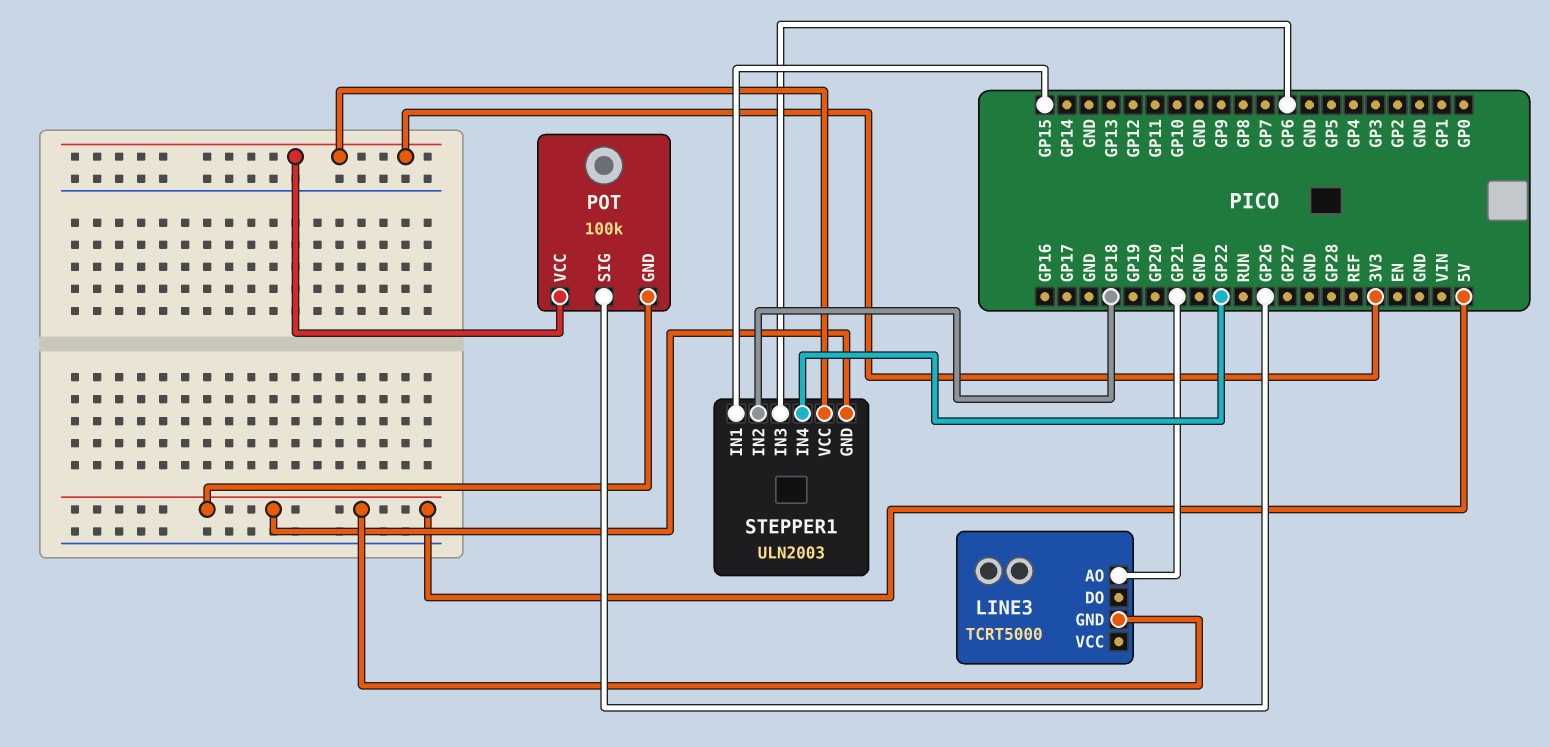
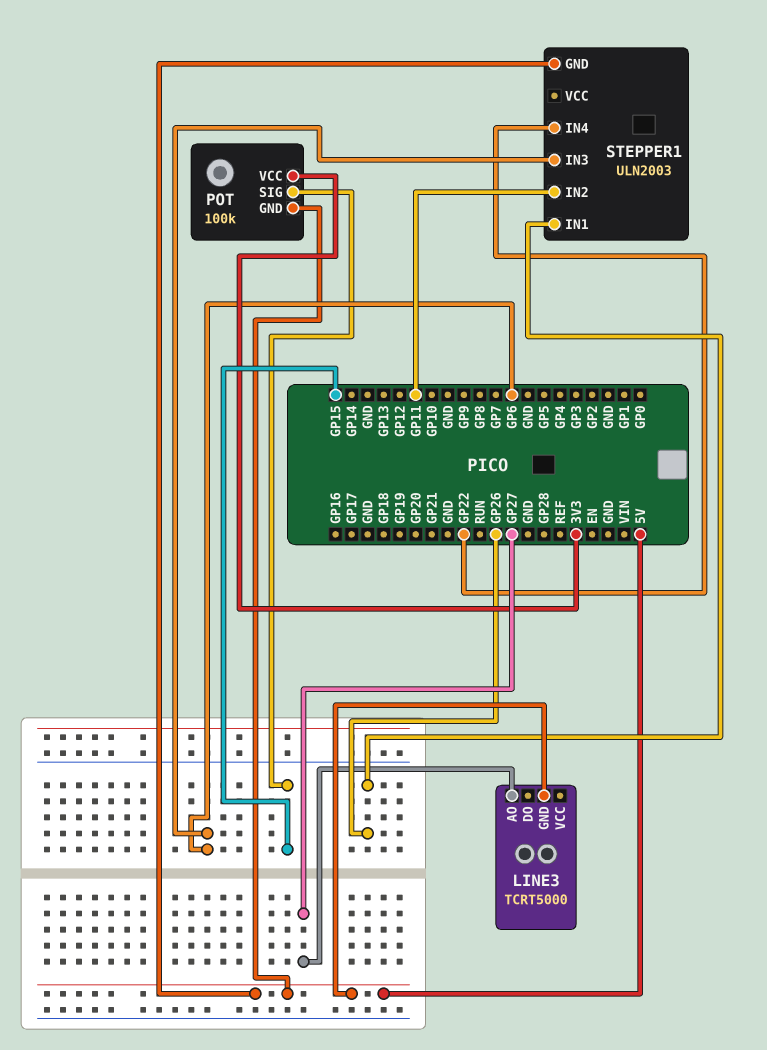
LINE3 pin AO: GP21 -> GP27
POT pin SIG: GP26 -> GP15
STEPPER1 pin IN1: GP15 -> GP26
STEPPER1 pin IN2: GP18 -> GP11
STEPPER1 pin VCC: 3V3 -> none

